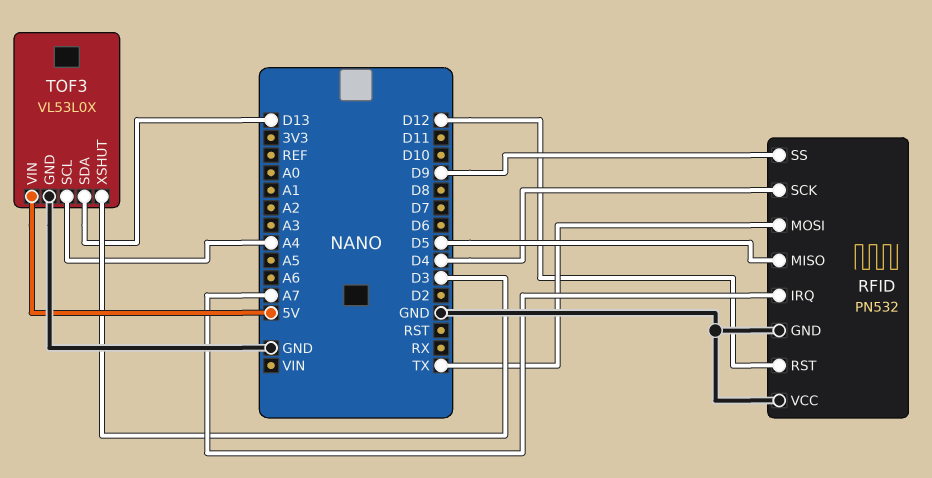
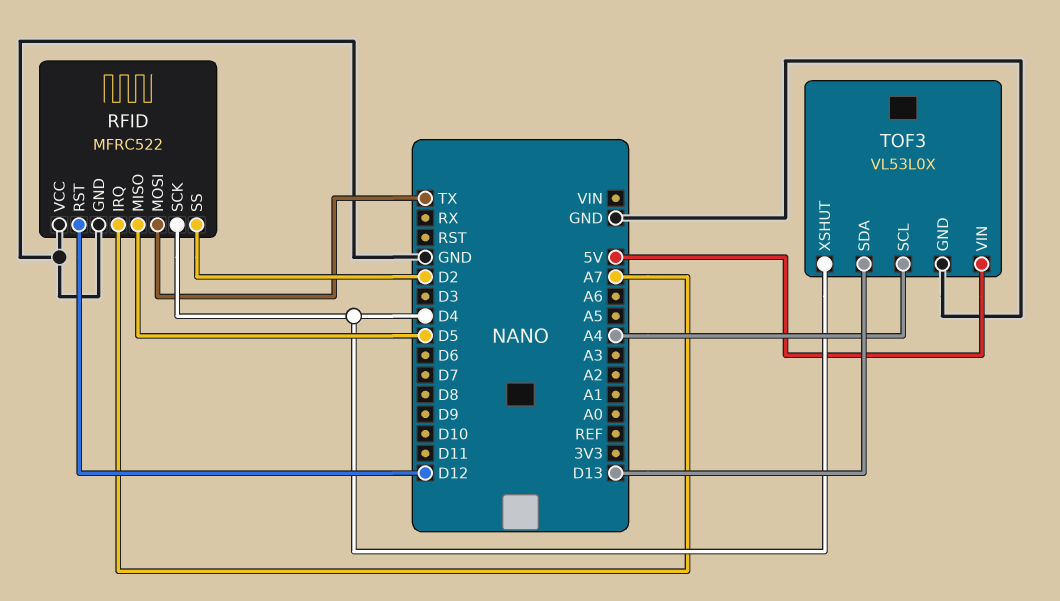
RFID: PN532 -> MFRC522
RFID pin SS: D9 -> D2
TOF3 pin XSHUT: D3 -> D4

